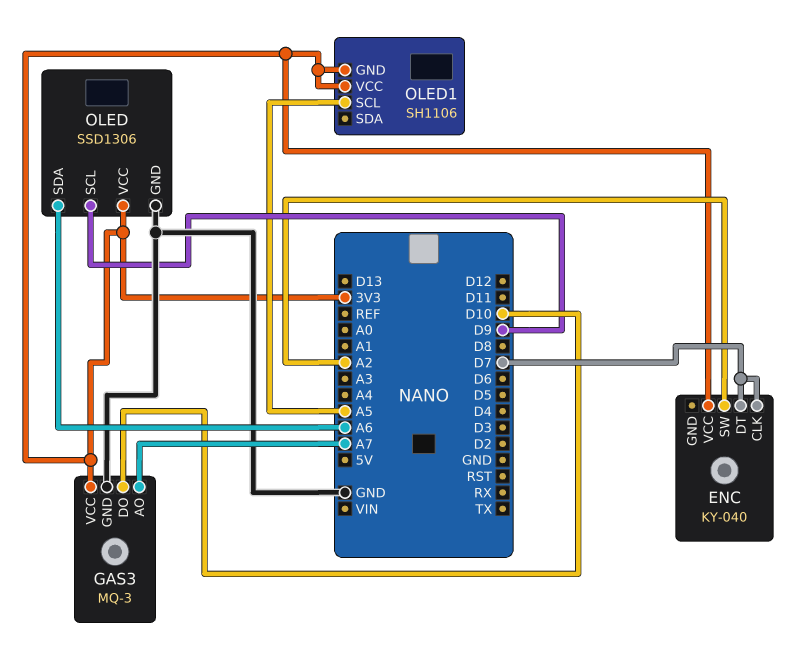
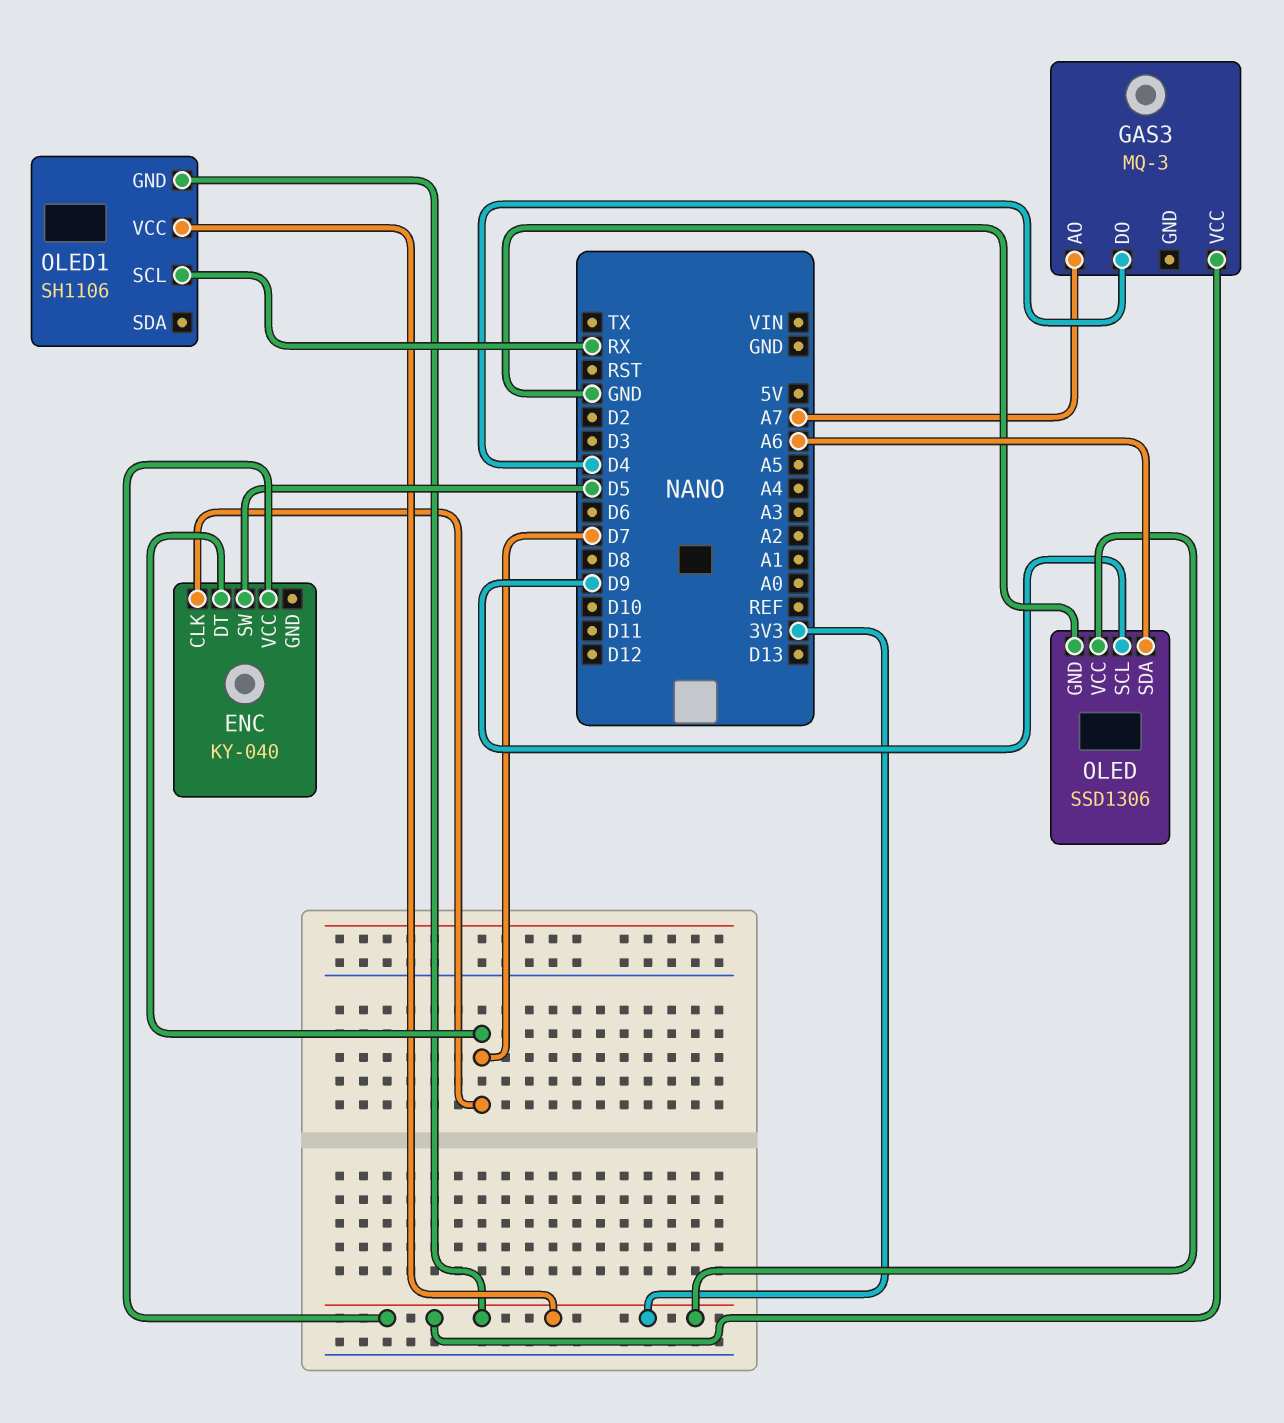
ENC pin SW: A2 -> D5
GAS3 pin DO: D10 -> D4
GAS3 pin GND: GND -> none
OLED1 pin SCL: A5 -> RX

